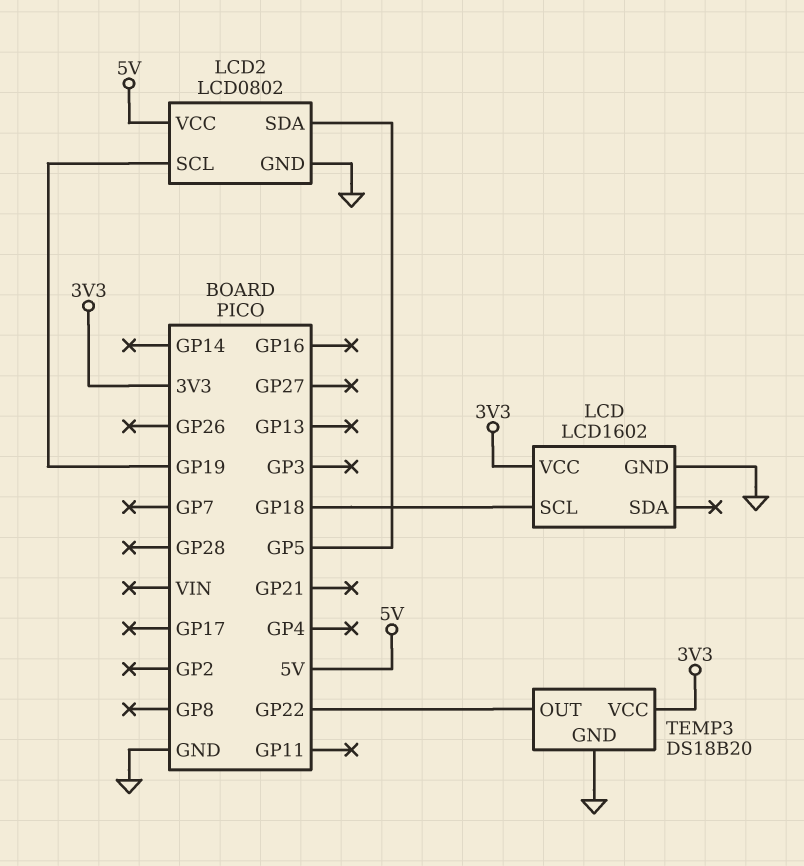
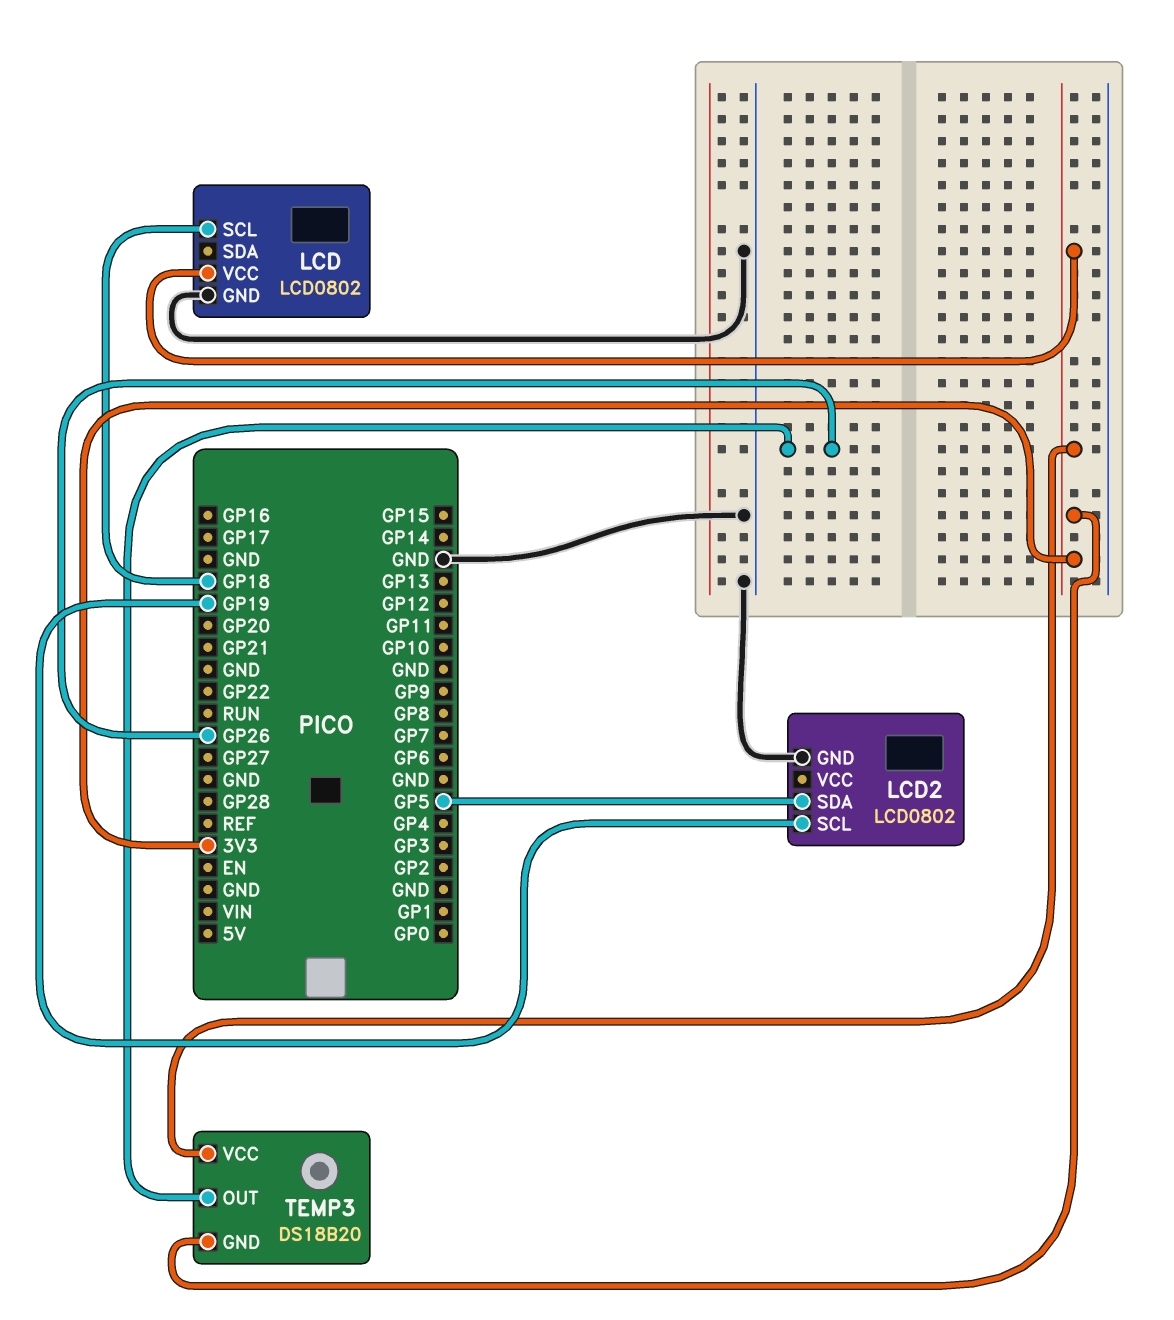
LCD: LCD1602 -> LCD0802
LCD2 pin VCC: 5V -> none
TEMP3 pin GND: GND -> 3V3
TEMP3 pin OUT: GP22 -> GP26

